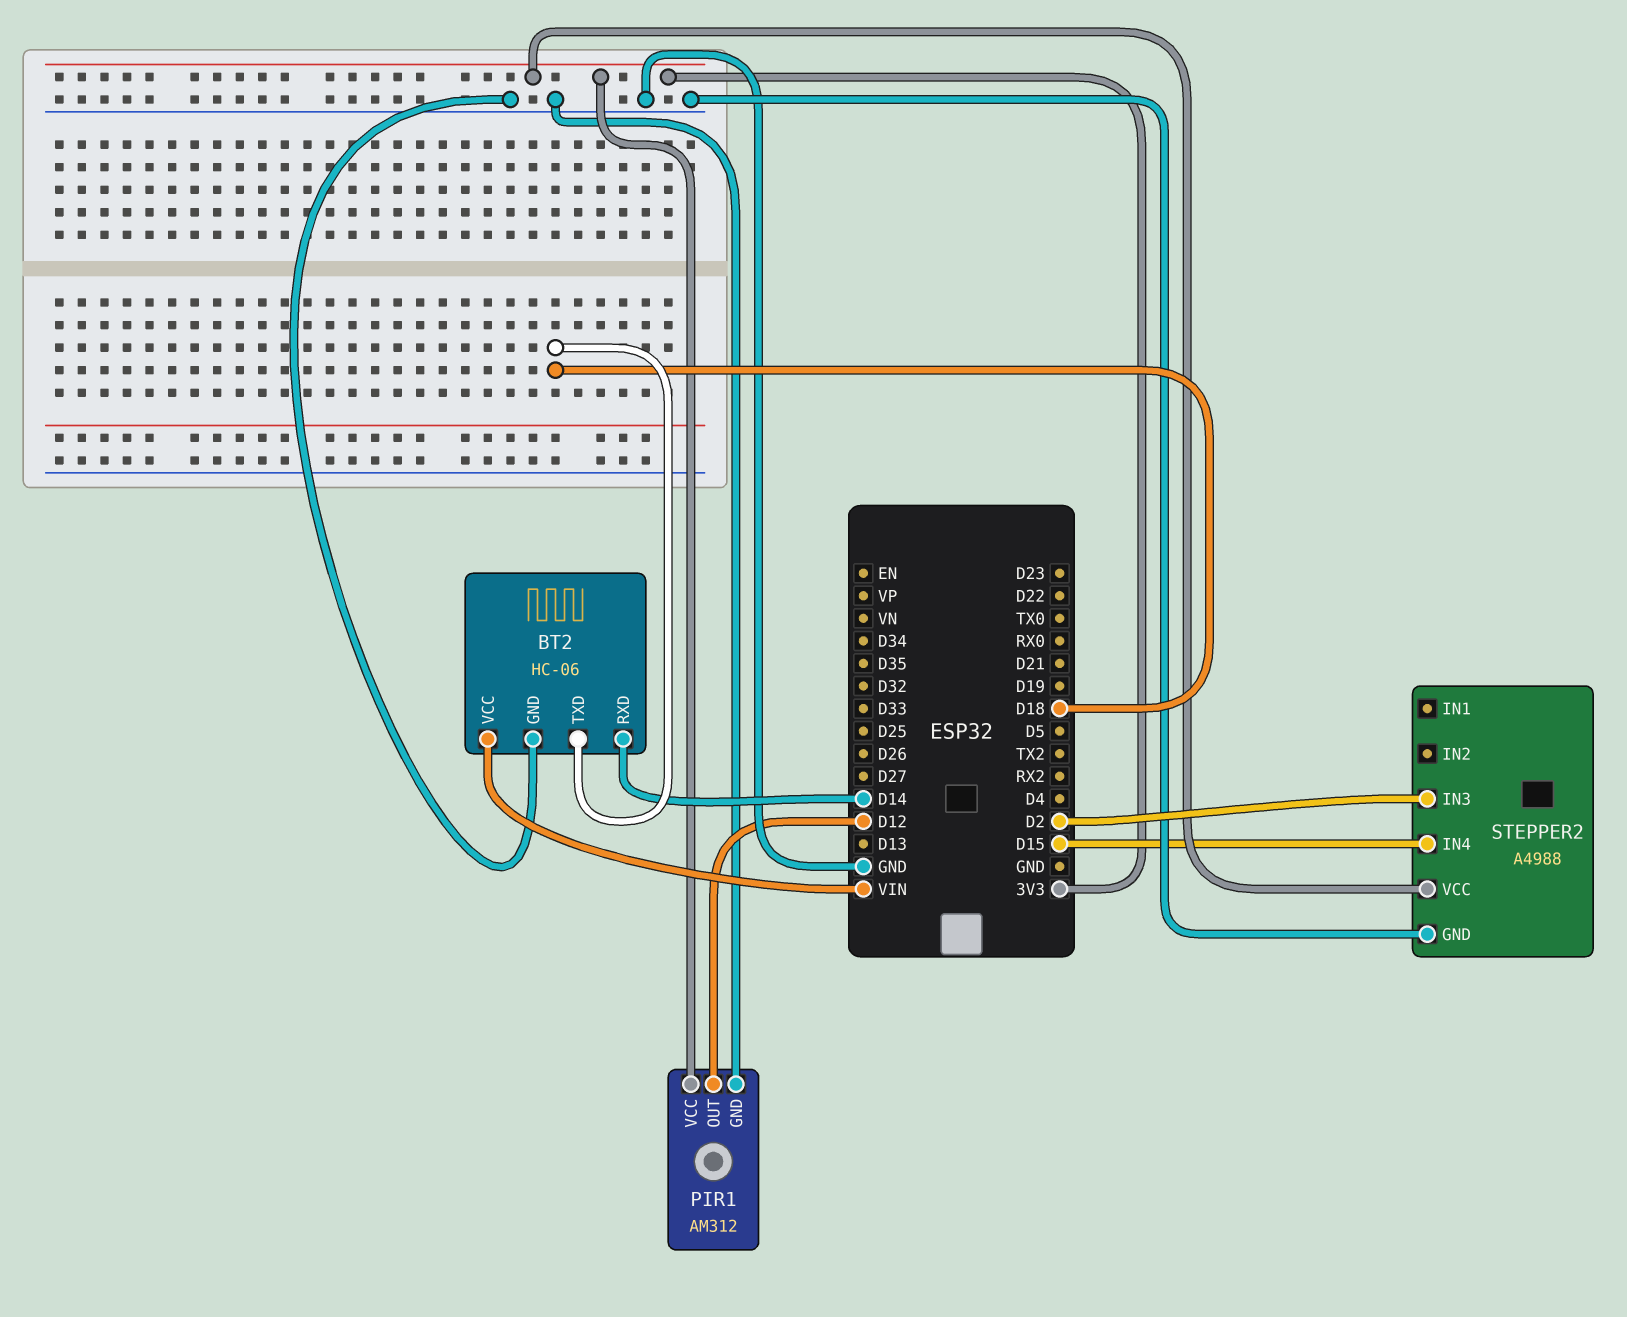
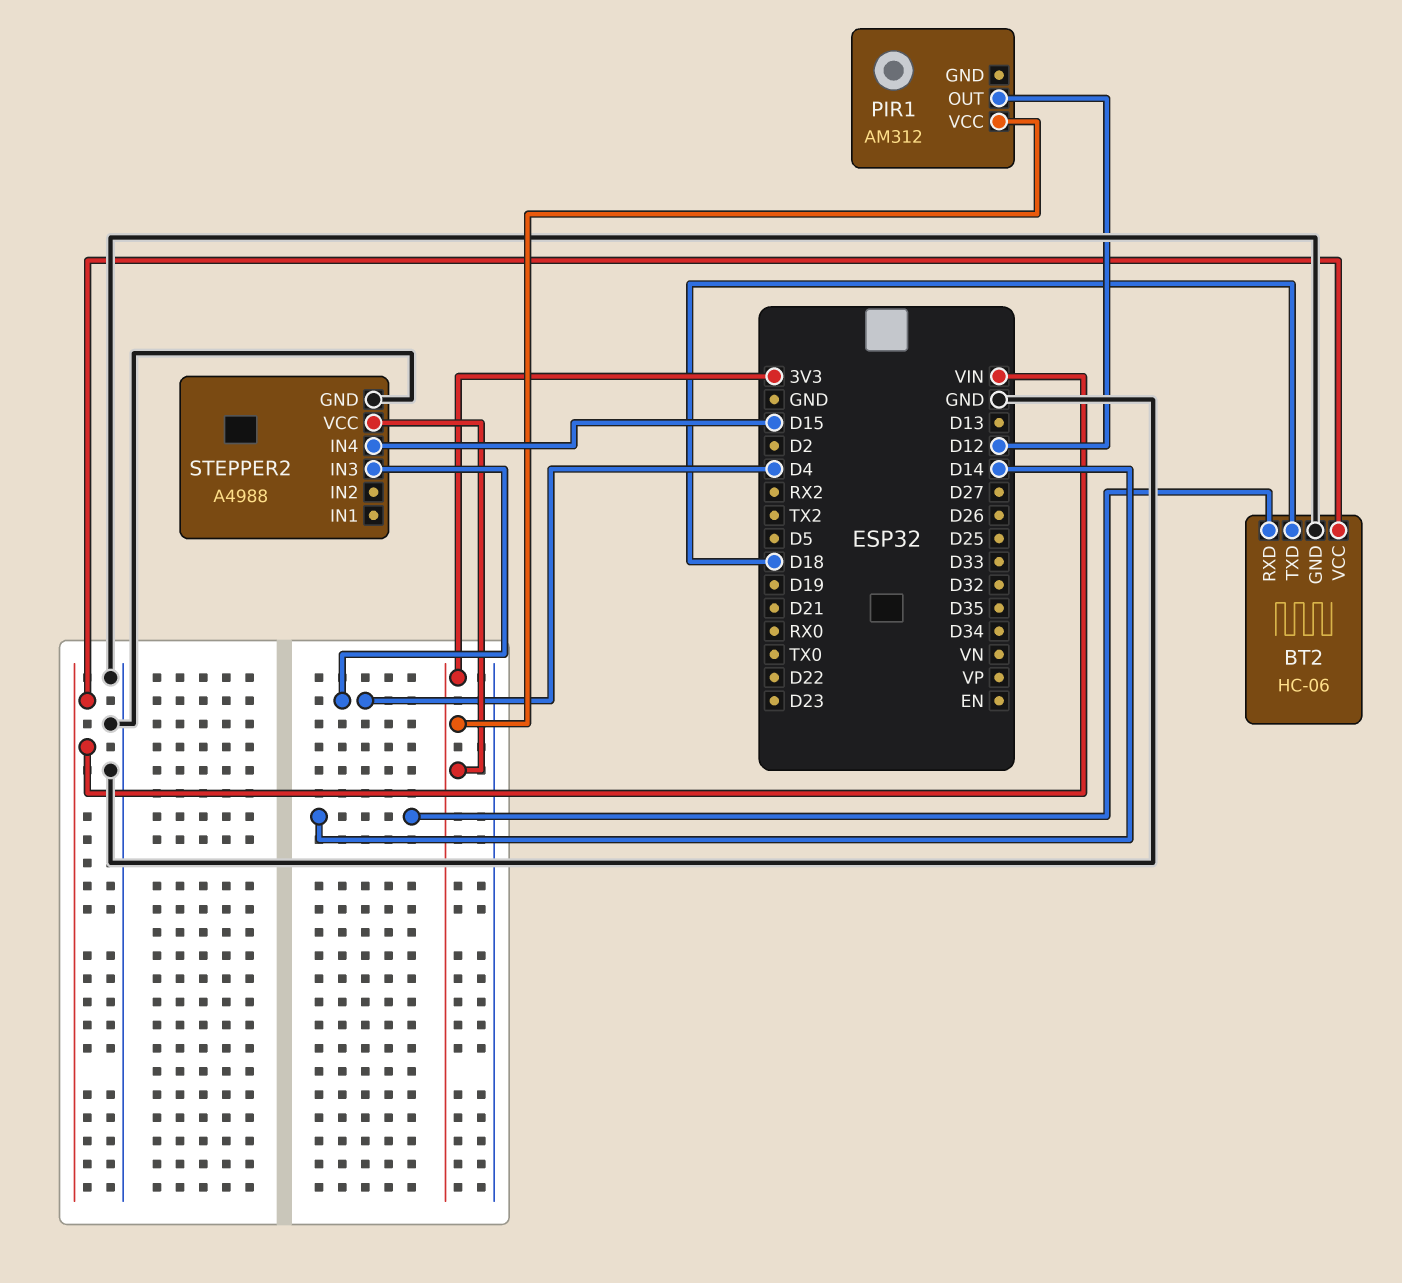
PIR1 pin GND: GND -> none
STEPPER2 pin IN3: D2 -> D4

